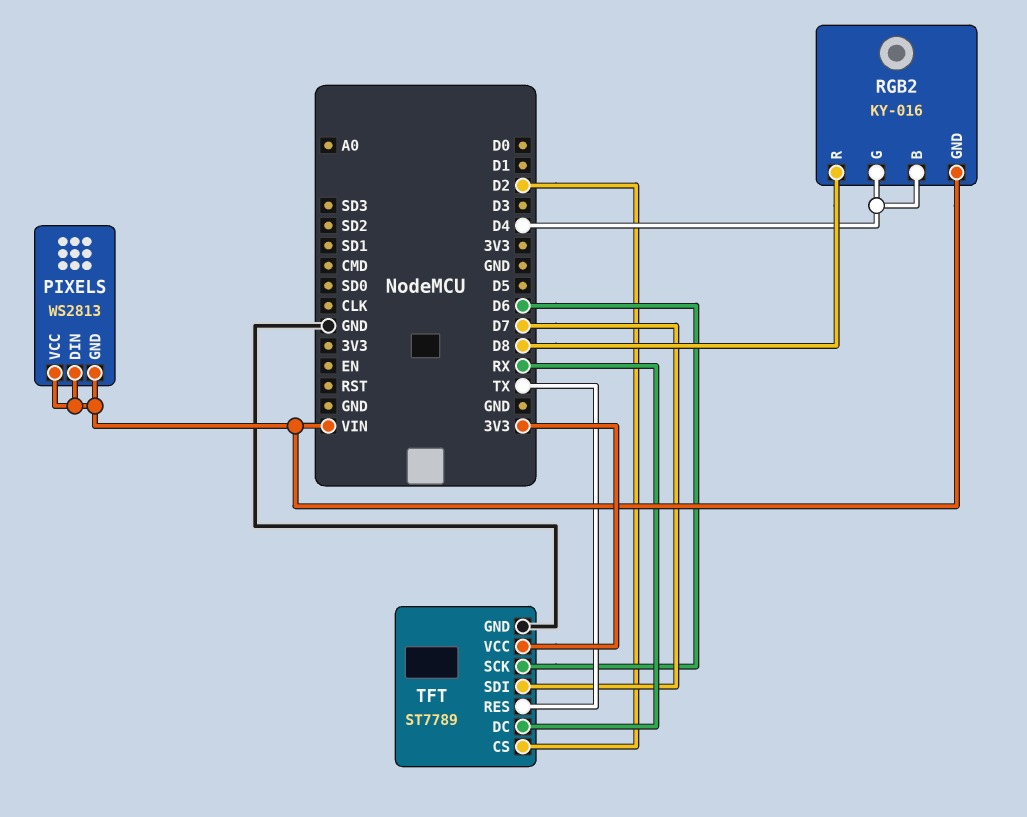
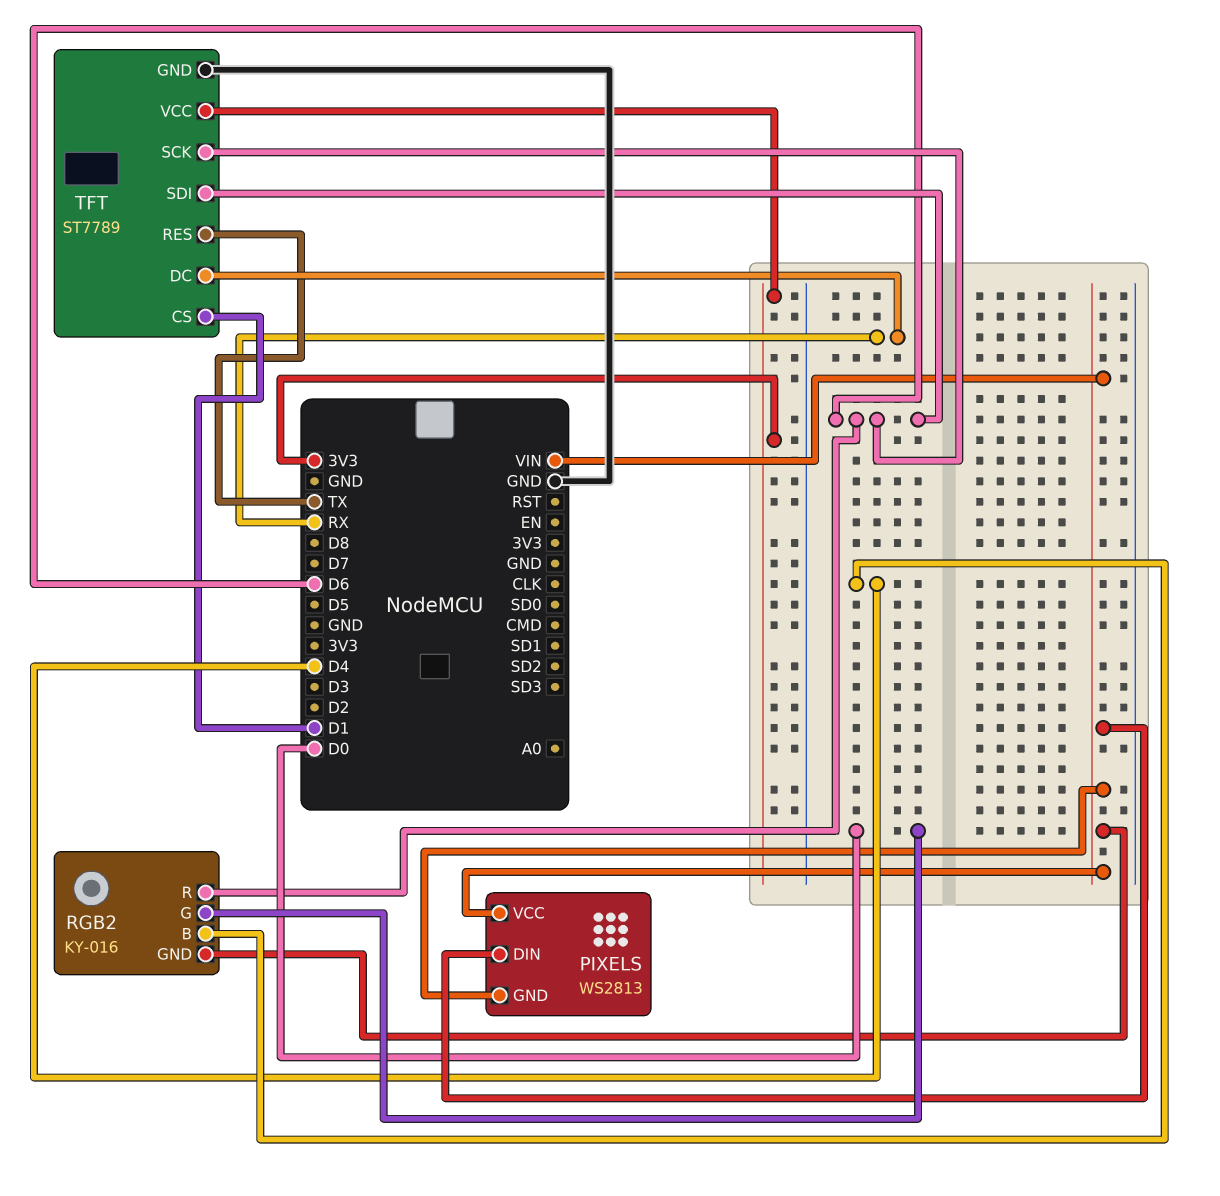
RGB2 pin G: D4 -> D0
RGB2 pin R: D8 -> D6
TFT pin CS: D2 -> D1
TFT pin SDI: D7 -> D6

